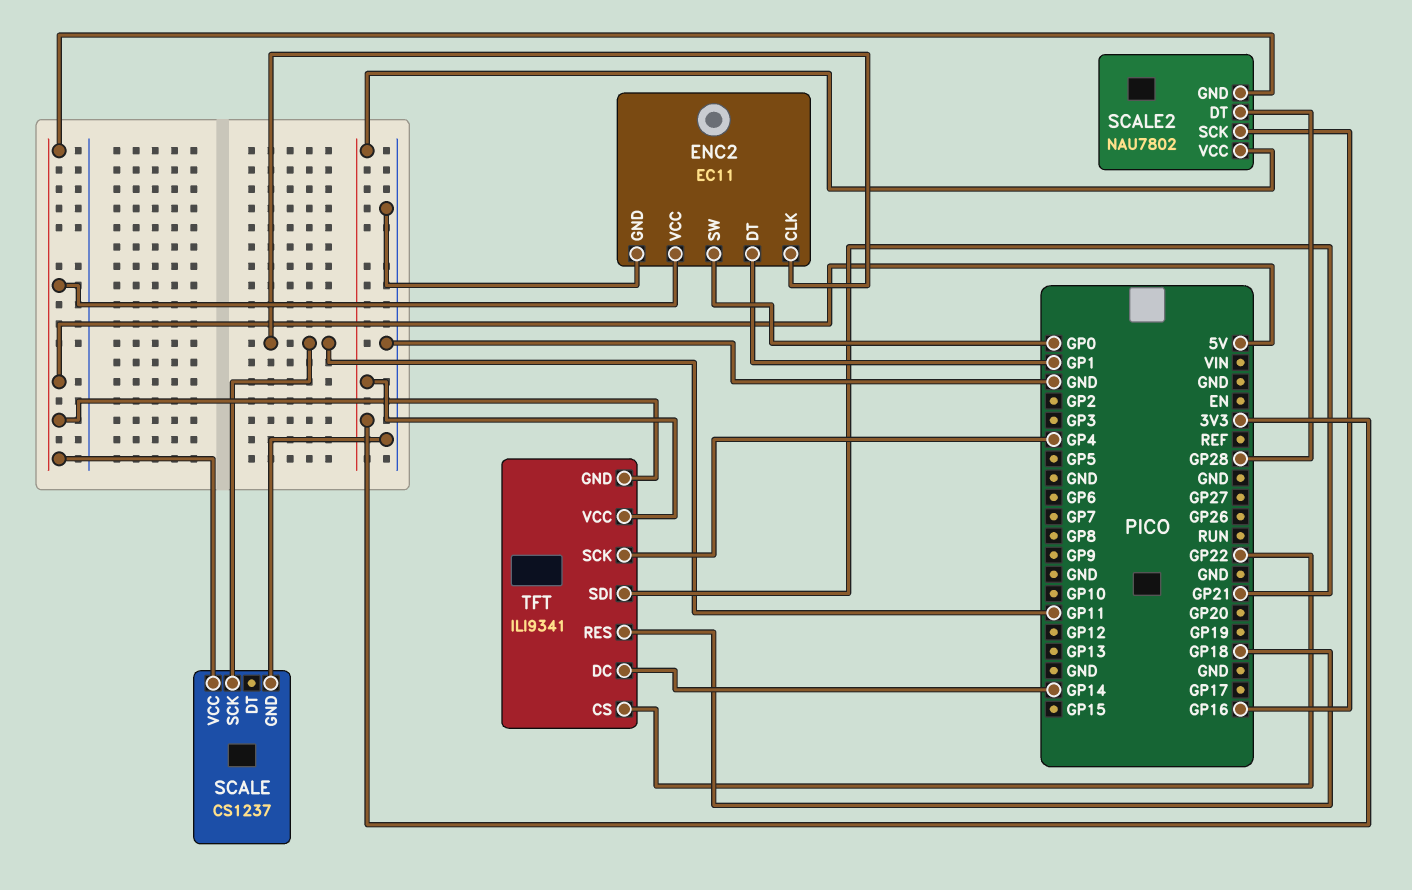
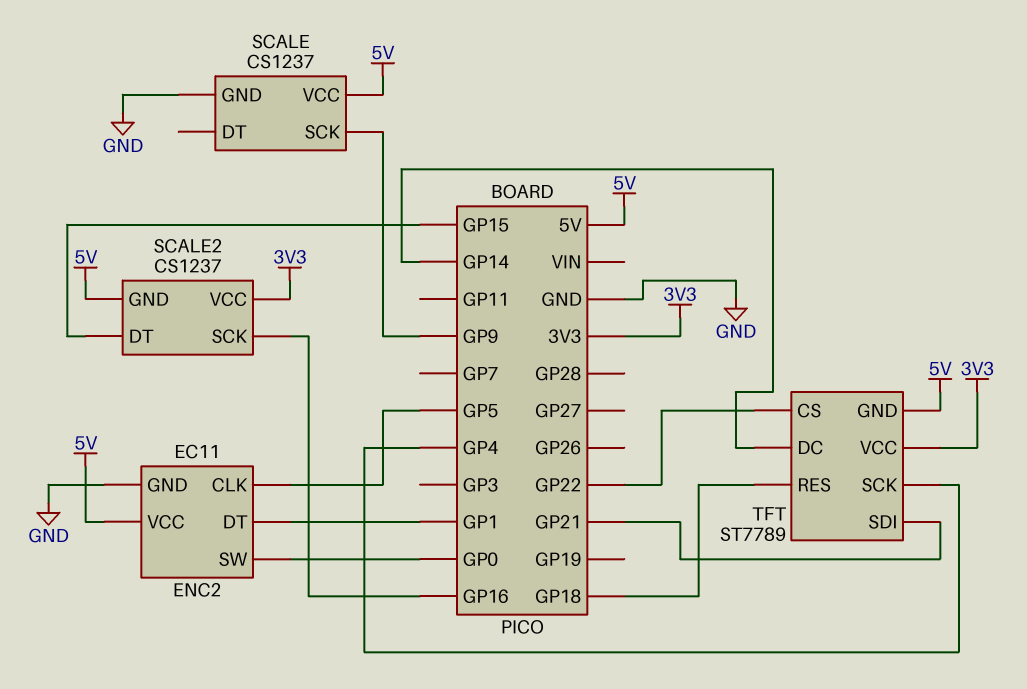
ENC2 pin CLK: GP11 -> GP5
SCALE pin SCK: GP11 -> GP9
SCALE2: NAU7802 -> CS1237
SCALE2 pin DT: GP28 -> GP15
TFT: ILI9341 -> ST7789

